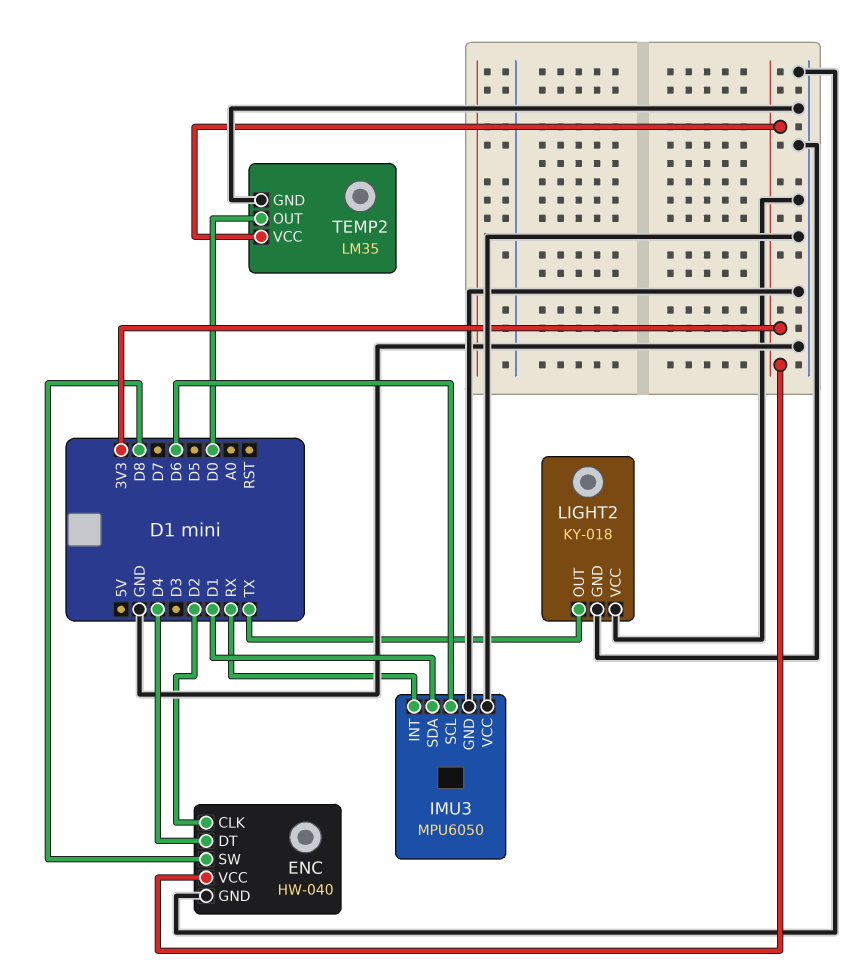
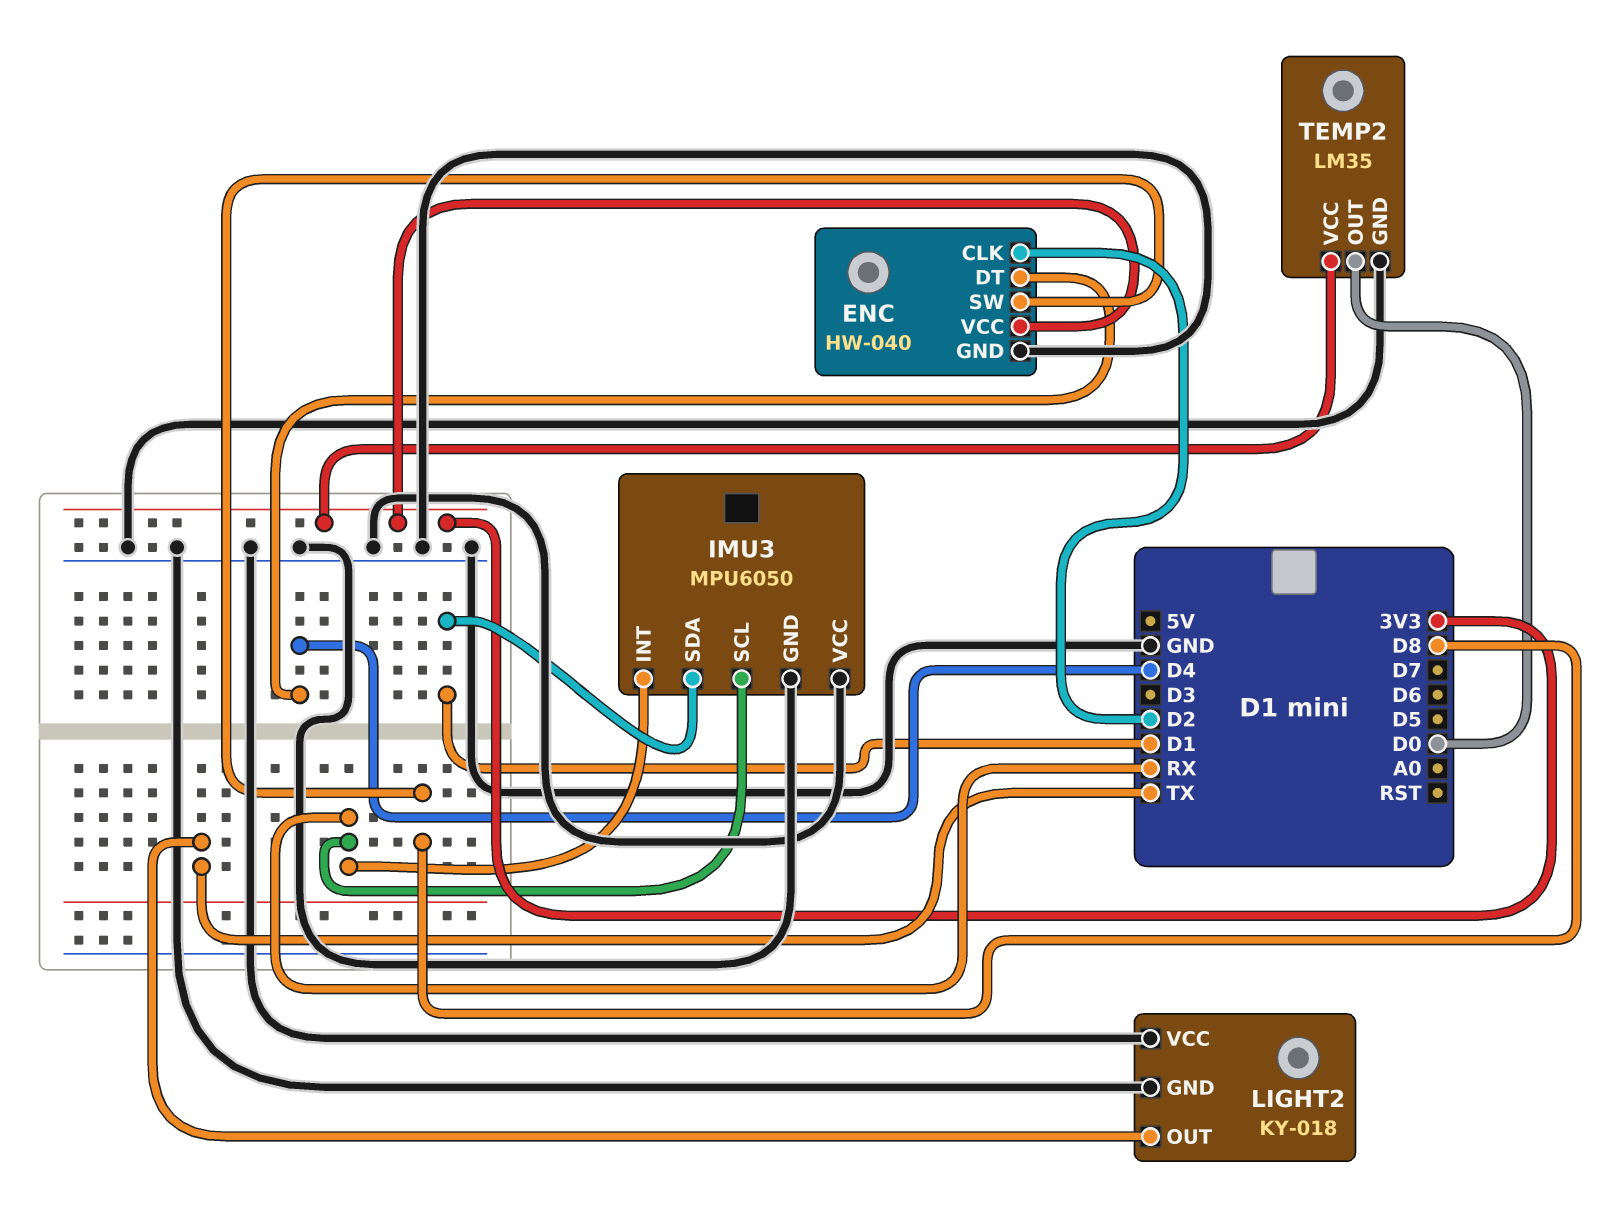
IMU3 pin SCL: D6 -> RX

